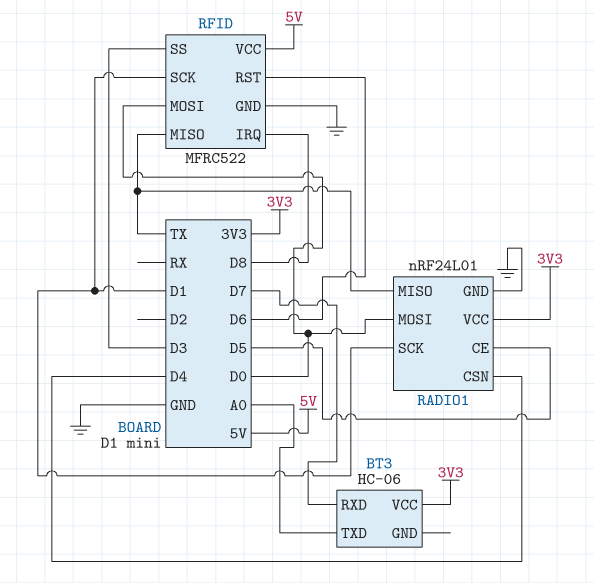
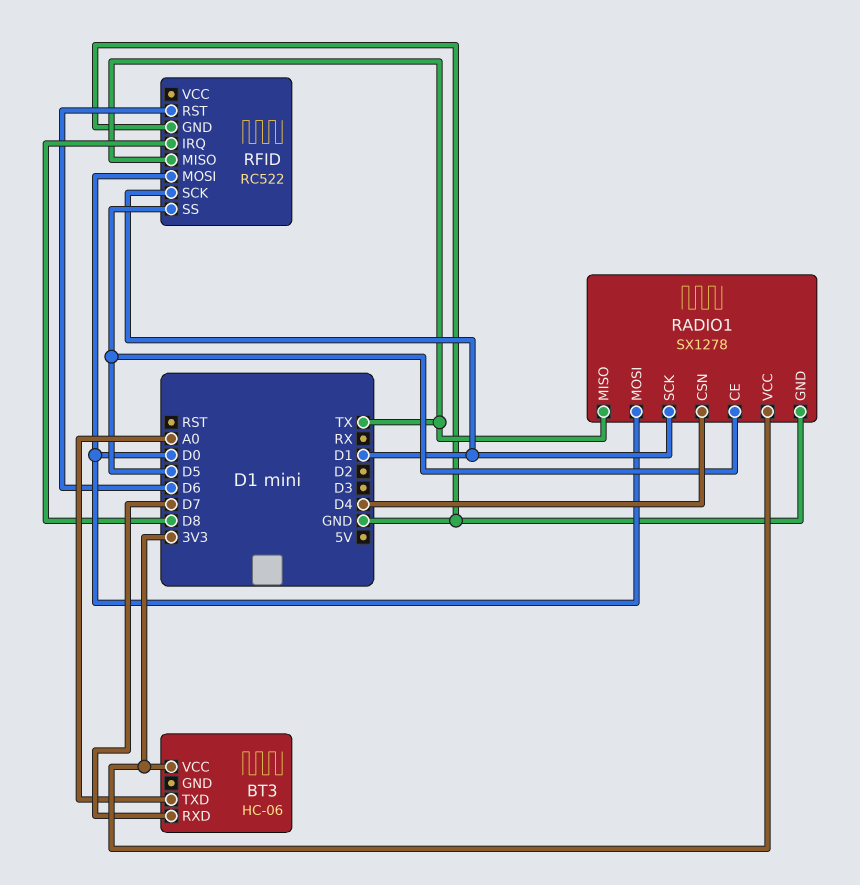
RADIO1: nRF24L01 -> SX1278
RFID: MFRC522 -> RC522
RFID pin SS: D3 -> D5
RFID pin VCC: 5V -> none

